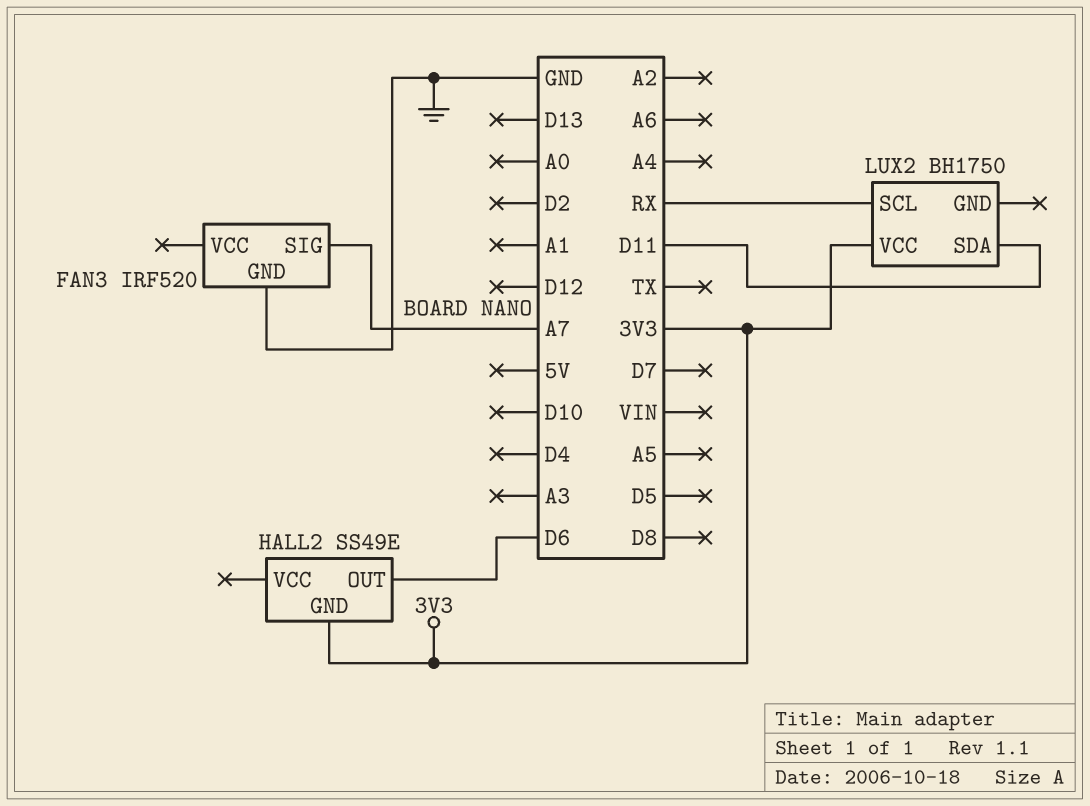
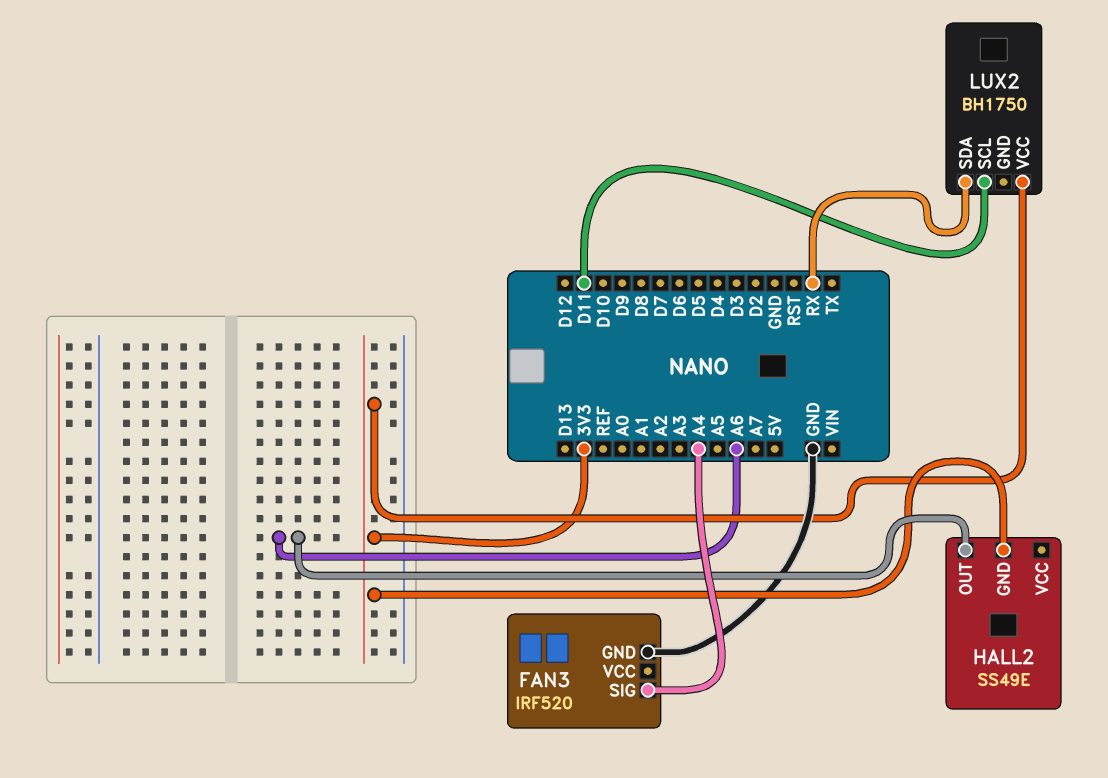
FAN3 pin SIG: A7 -> A4
HALL2 pin OUT: D6 -> A6
LUX2 pin SCL: RX -> D11
LUX2 pin SDA: D11 -> RX

